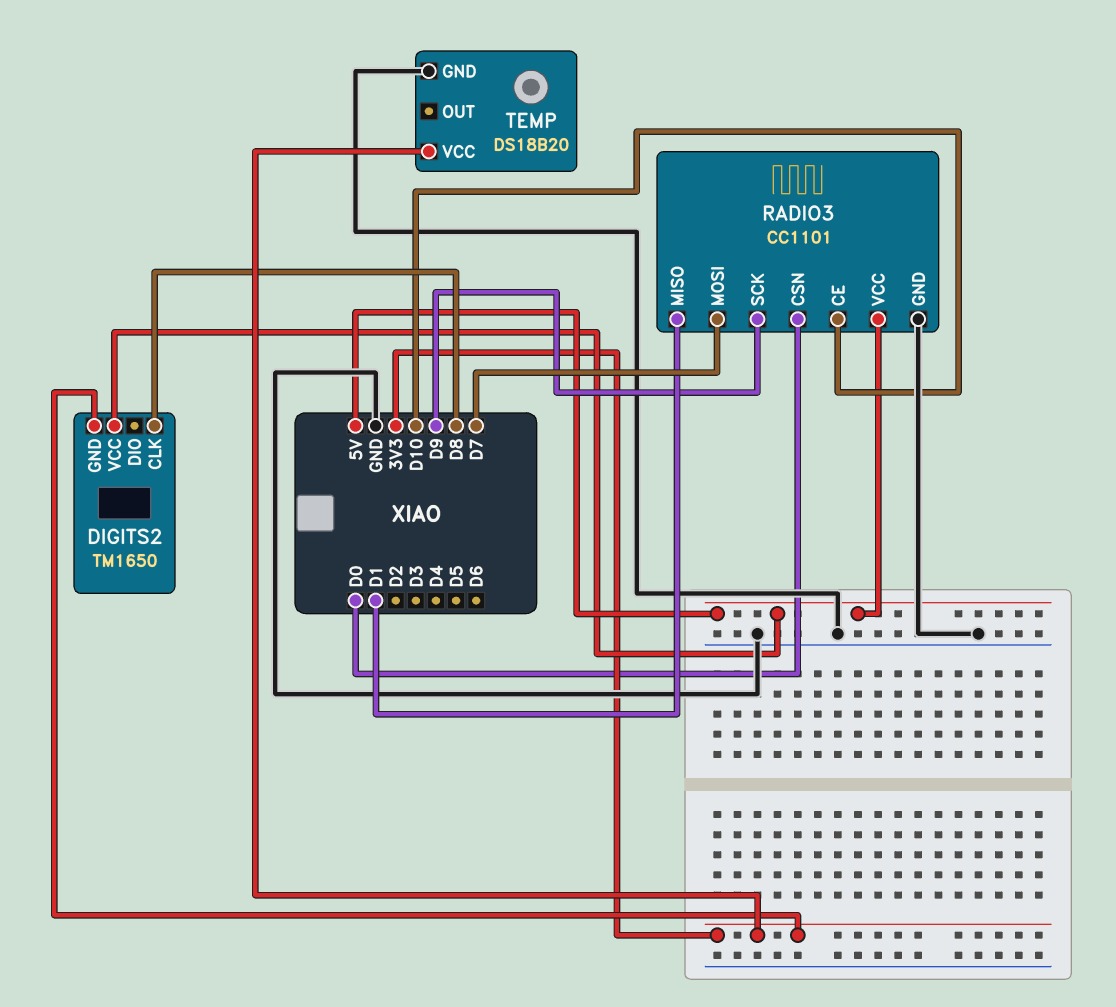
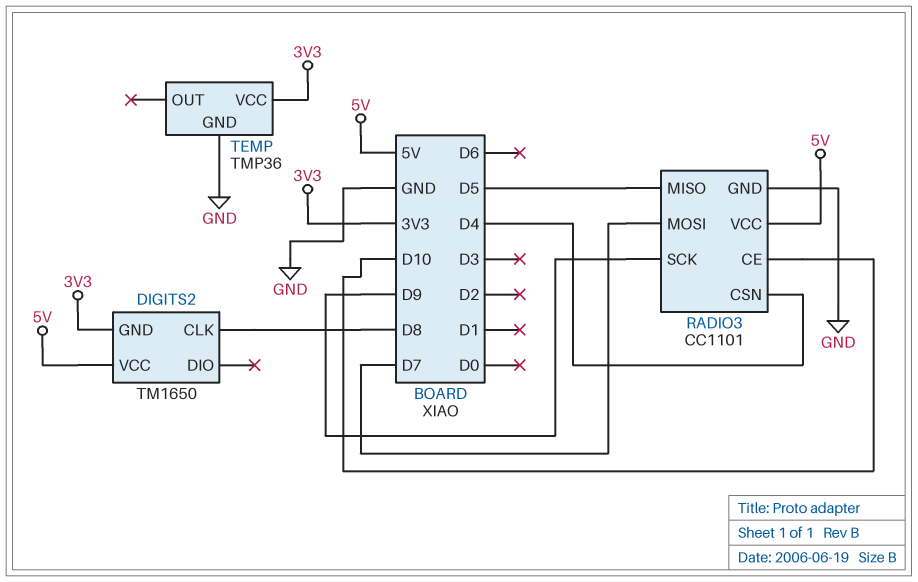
RADIO3 pin CSN: D0 -> D4
RADIO3 pin MISO: D1 -> D5
TEMP: DS18B20 -> TMP36

